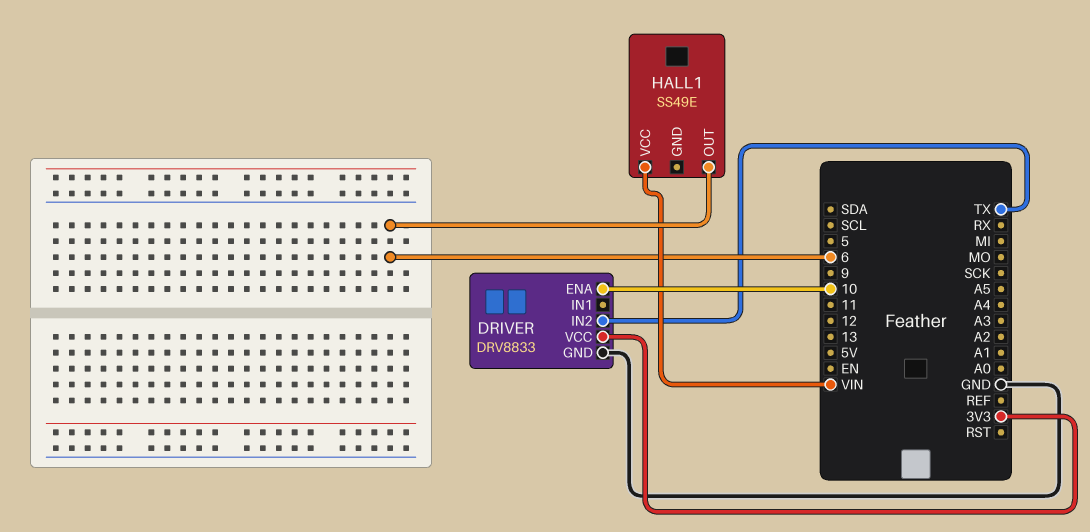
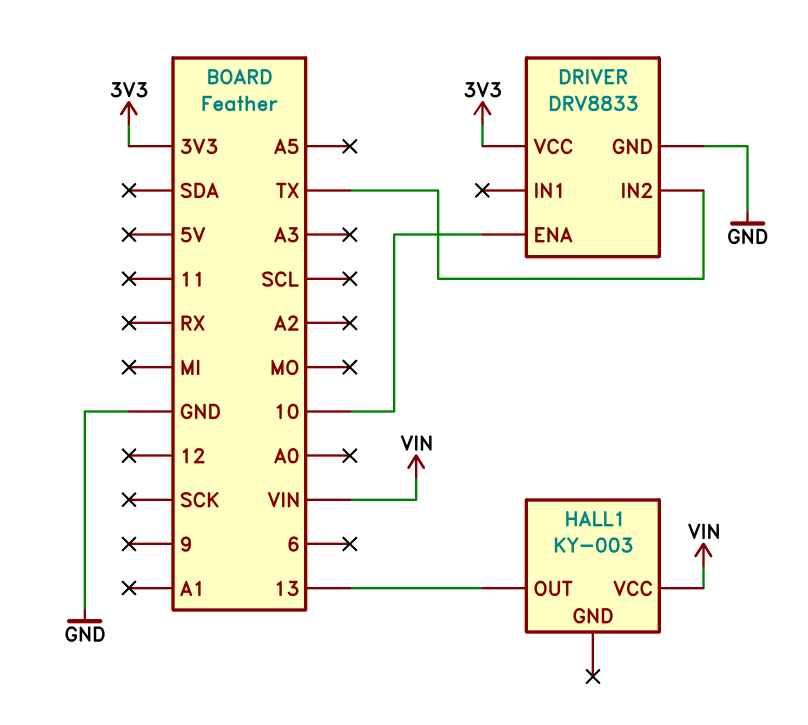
HALL1: SS49E -> KY-003
HALL1 pin OUT: 6 -> 13

